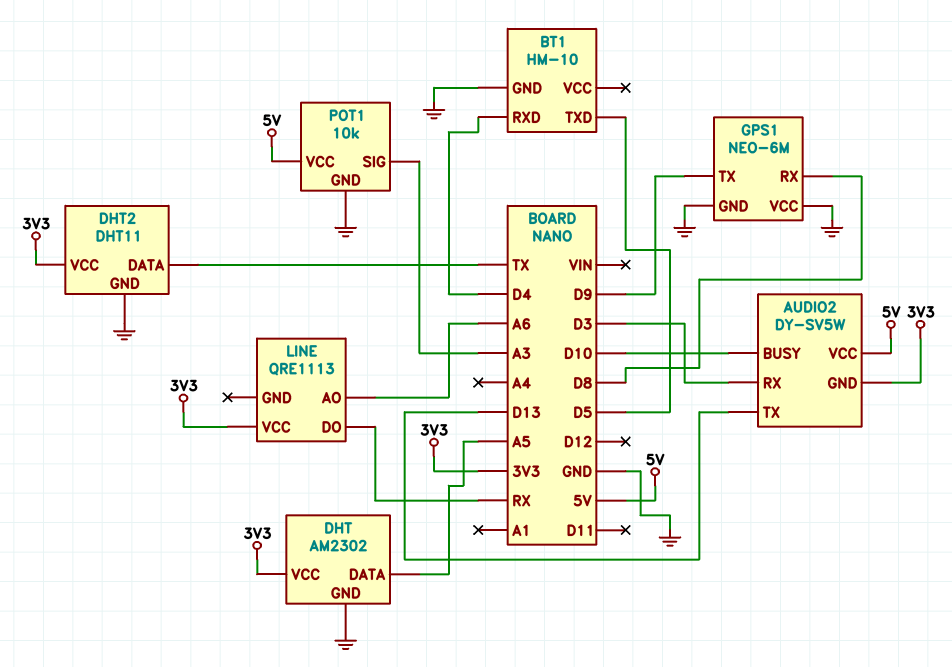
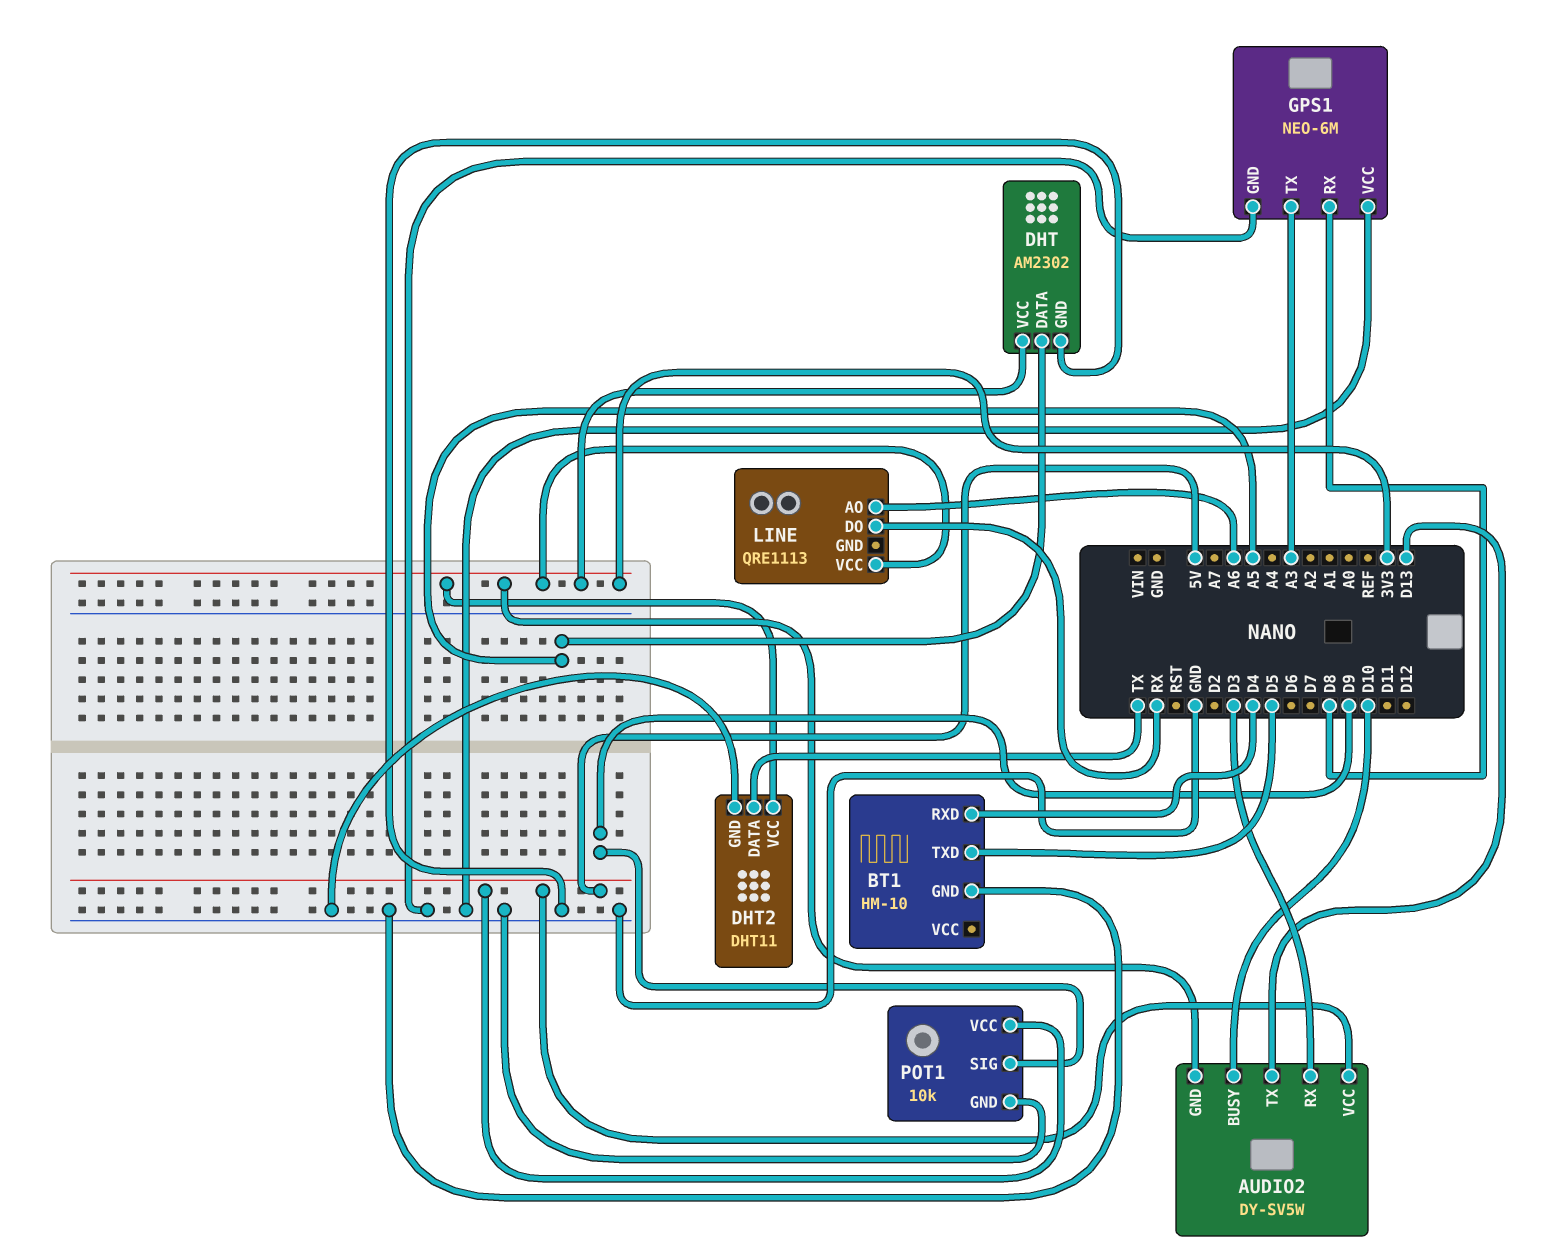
GPS1 pin TX: D9 -> A3
POT1 pin SIG: A3 -> D9

